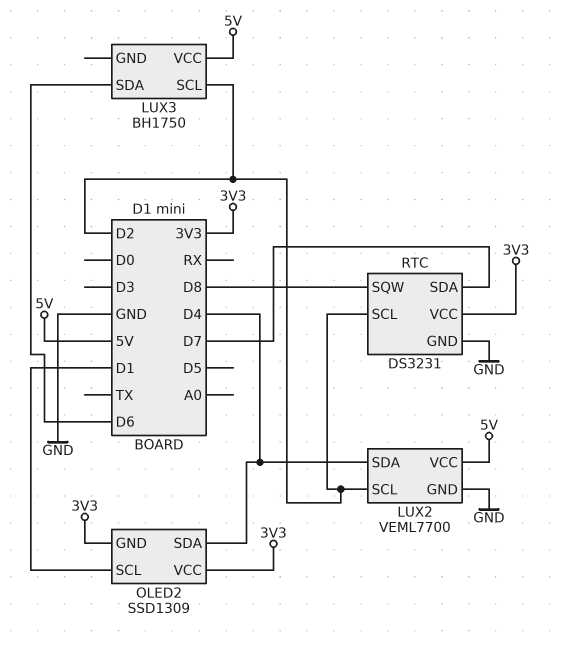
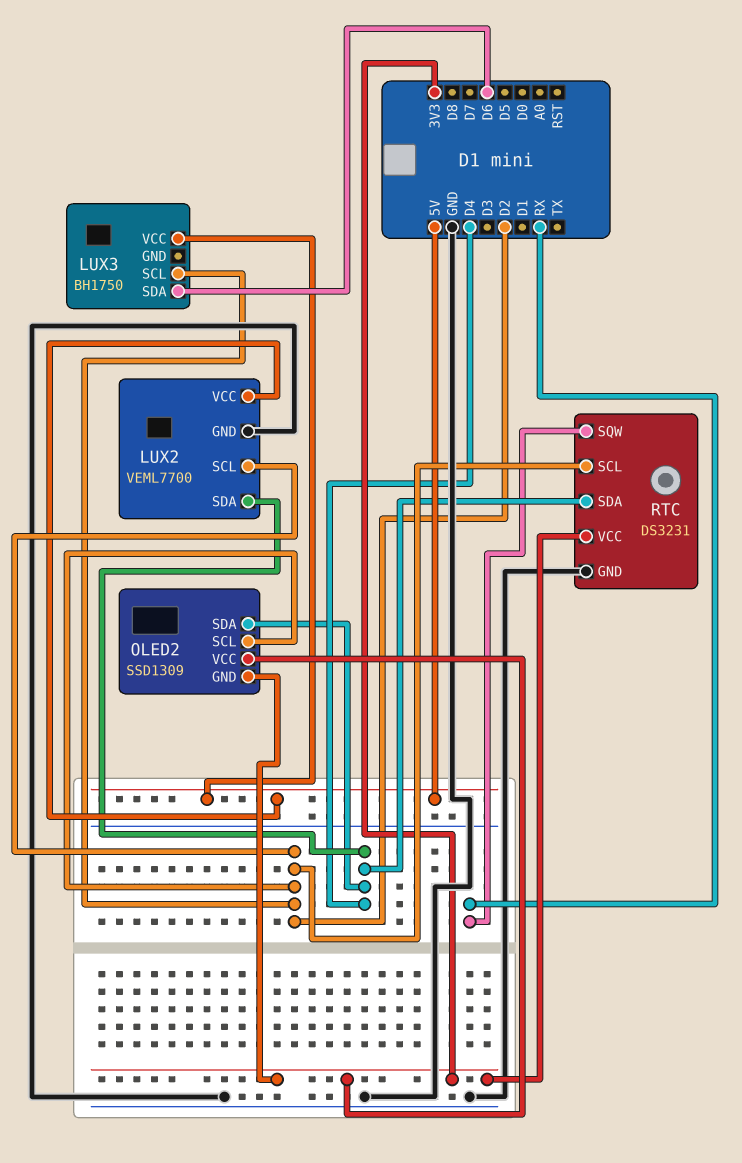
OLED2 pin SCL: D1 -> D2
RTC pin SDA: D7 -> D4
RTC pin SQW: D8 -> RX

